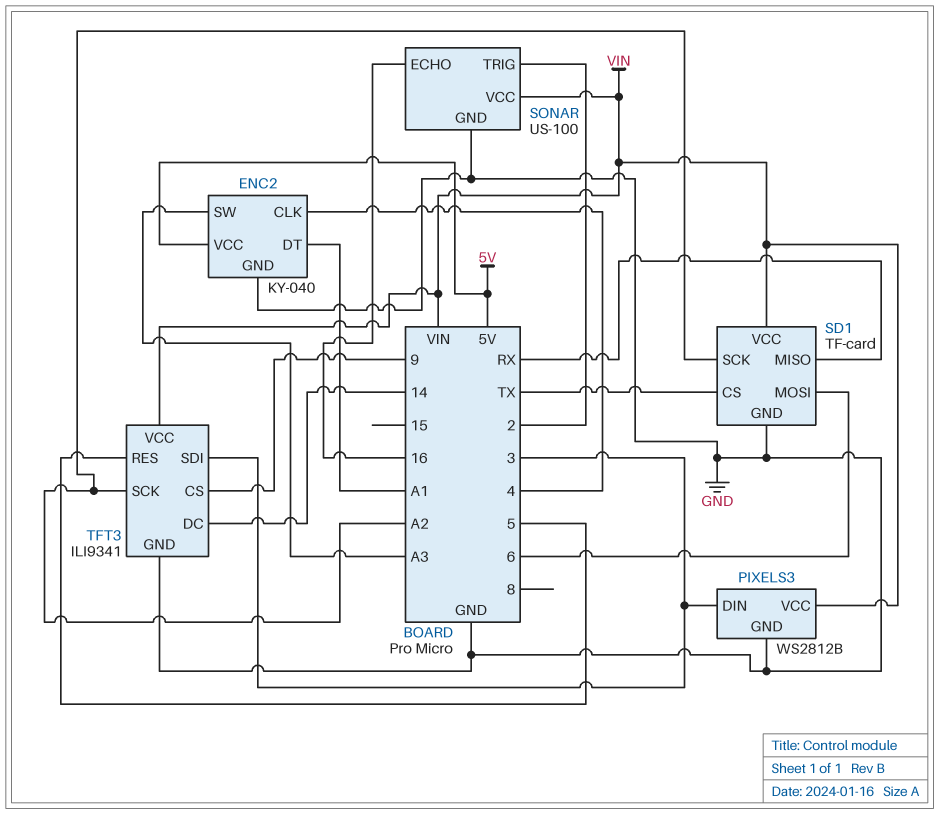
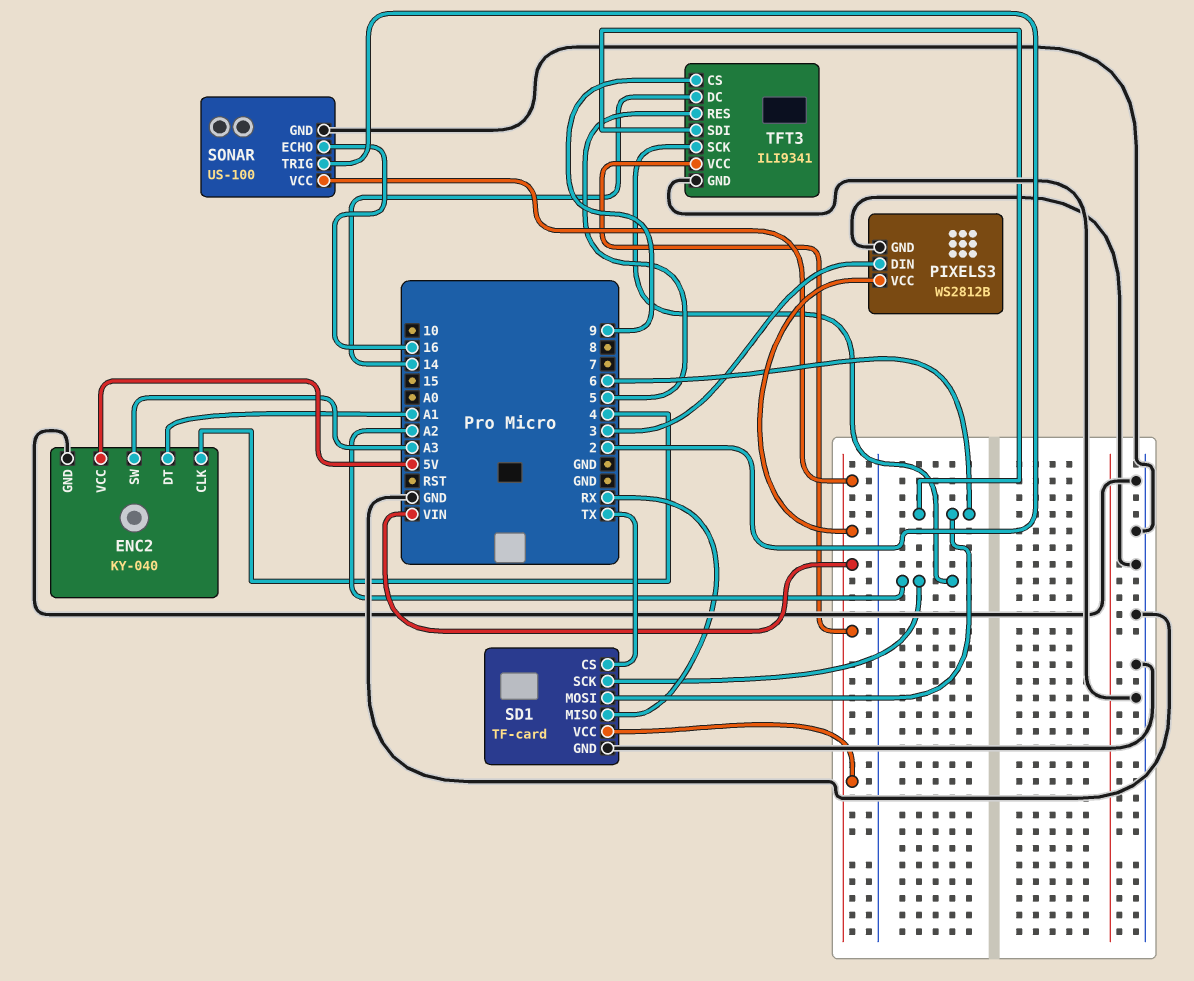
TFT3 pin SDI: 3 -> 6

